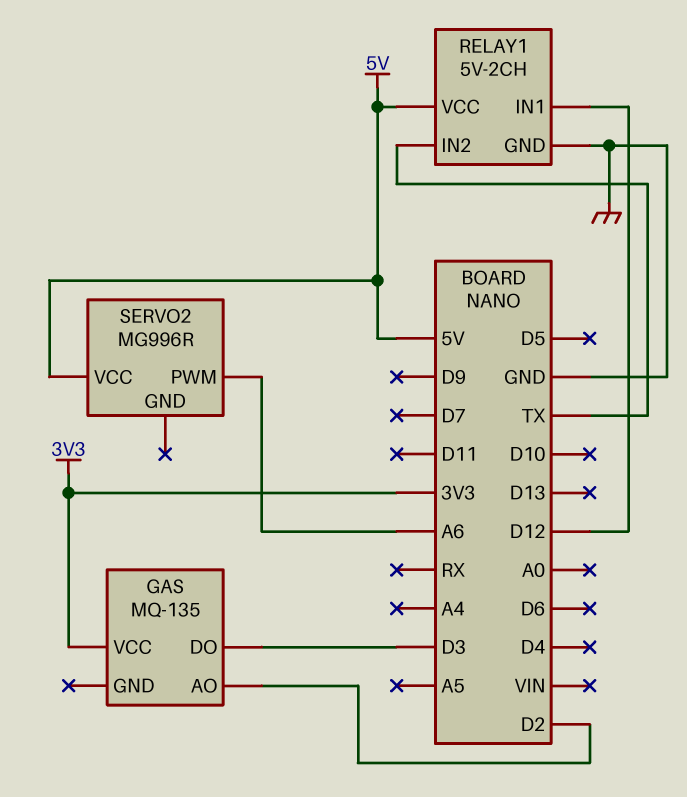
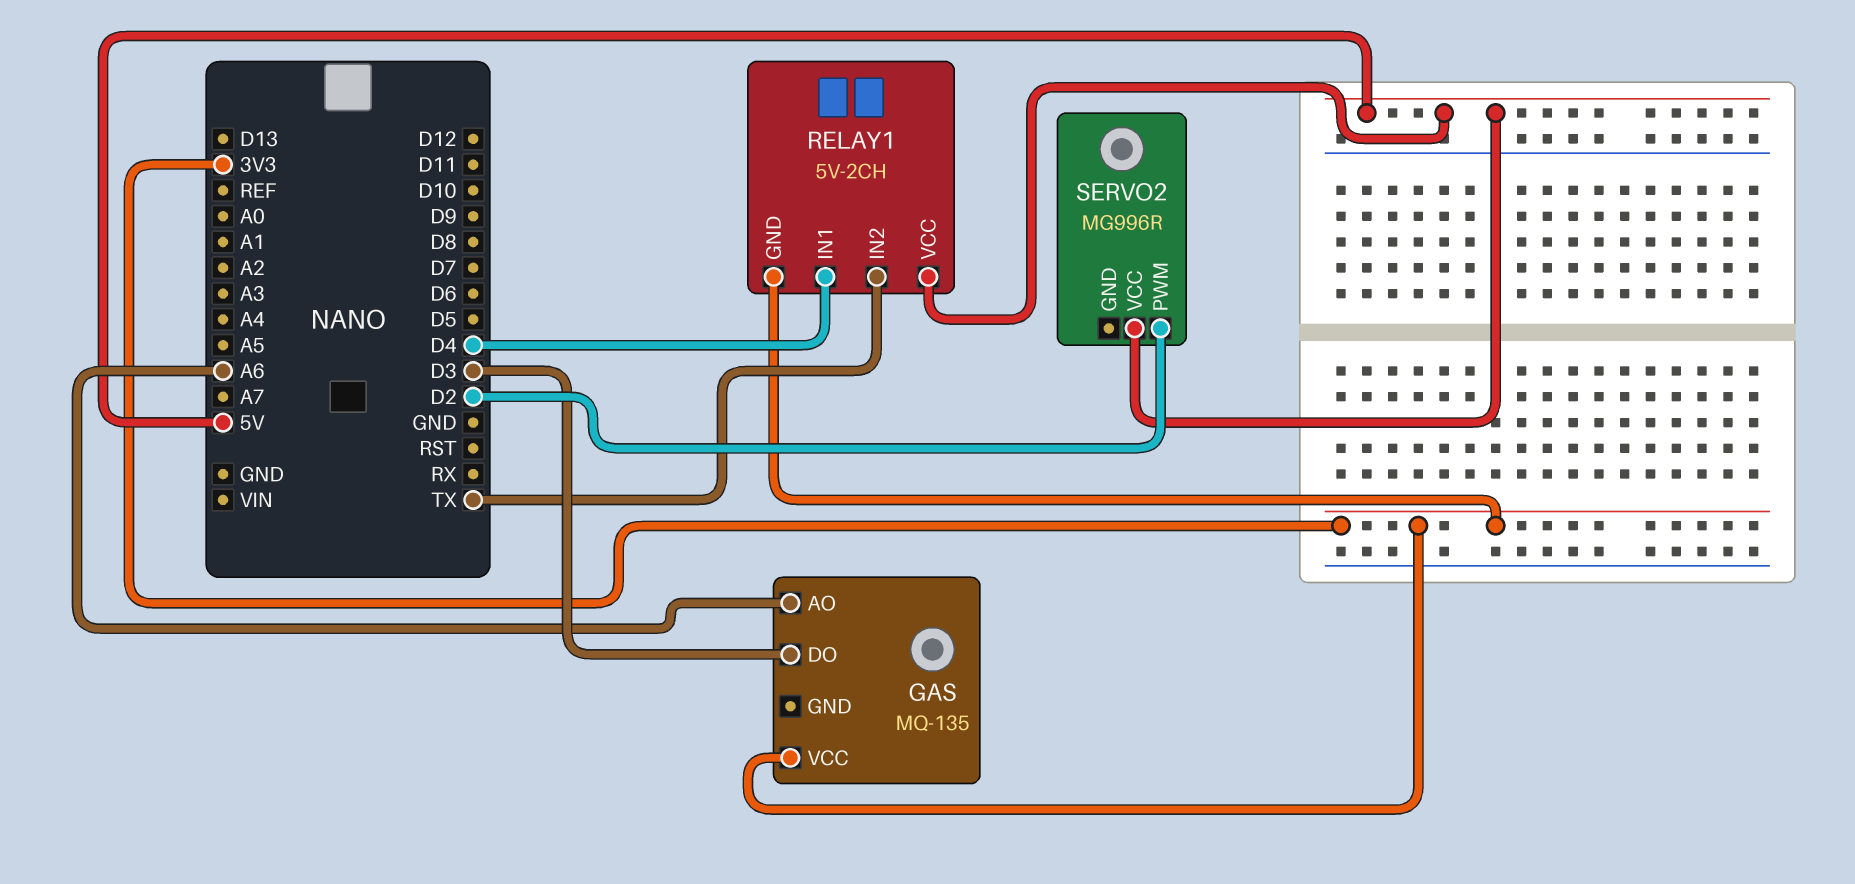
GAS pin AO: D2 -> A6
RELAY1 pin GND: GND -> 3V3
RELAY1 pin IN1: D12 -> D4
SERVO2 pin PWM: A6 -> D2

